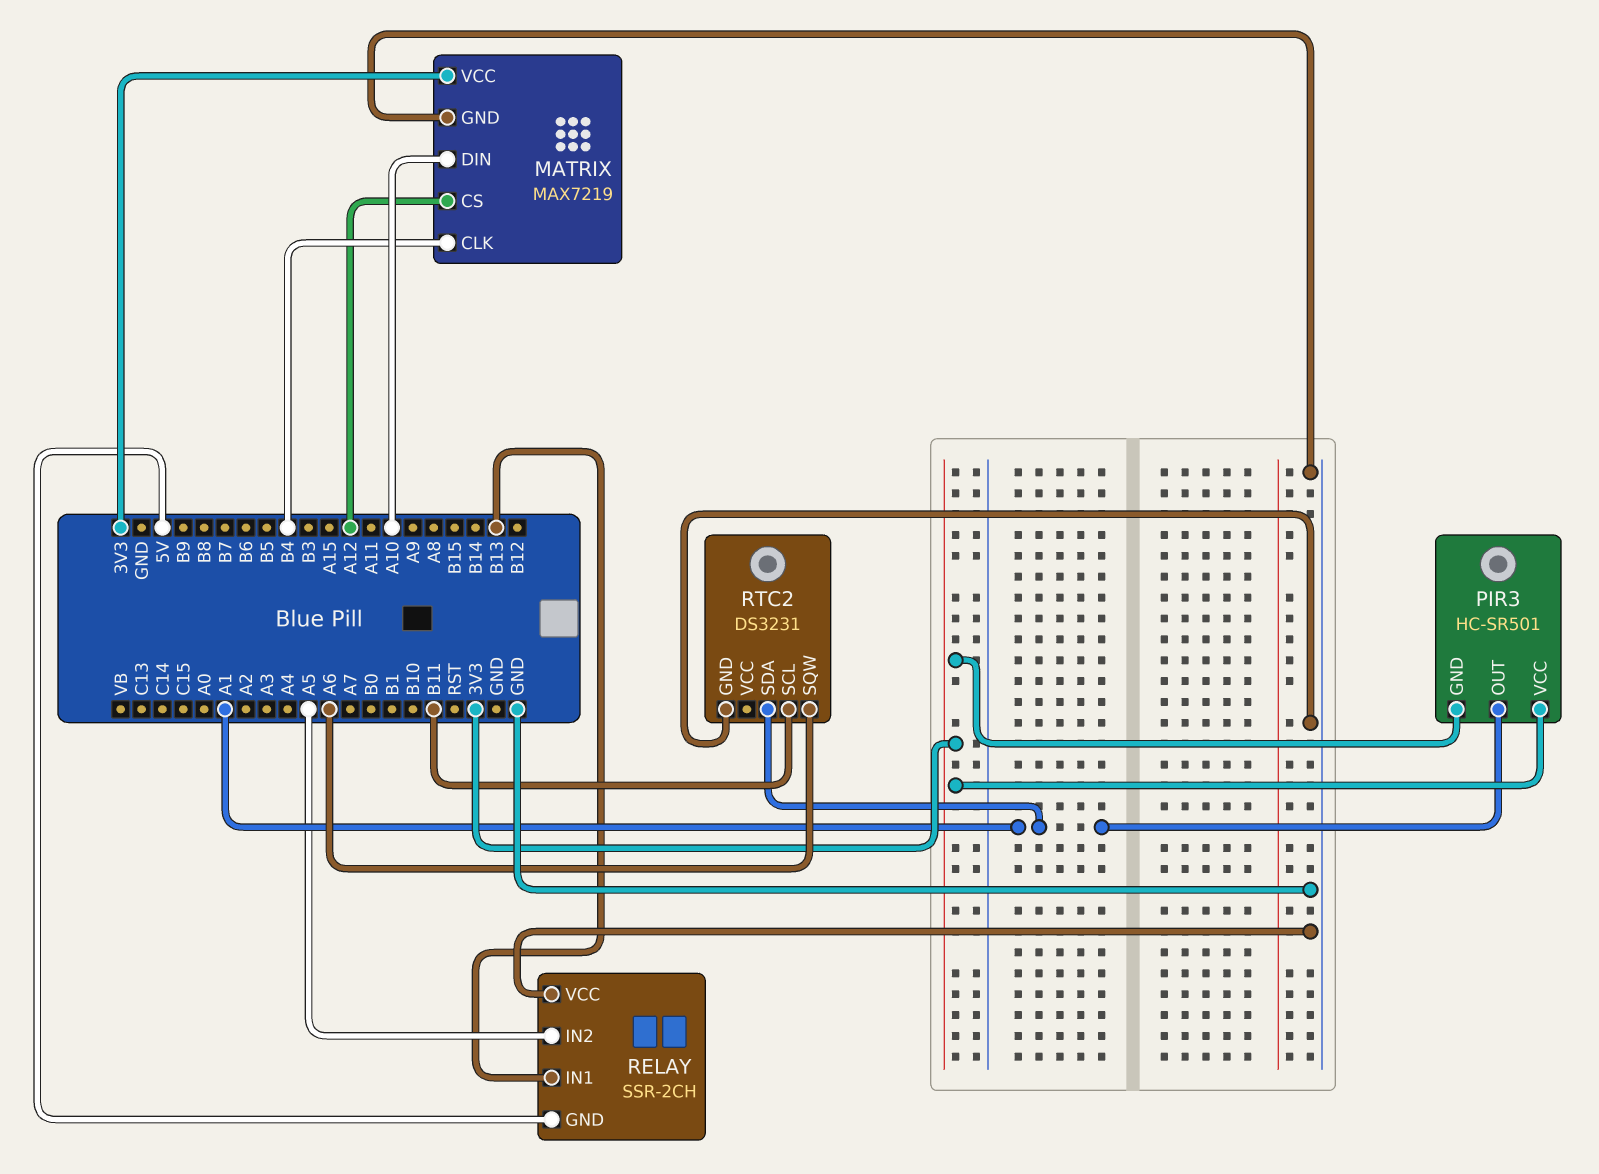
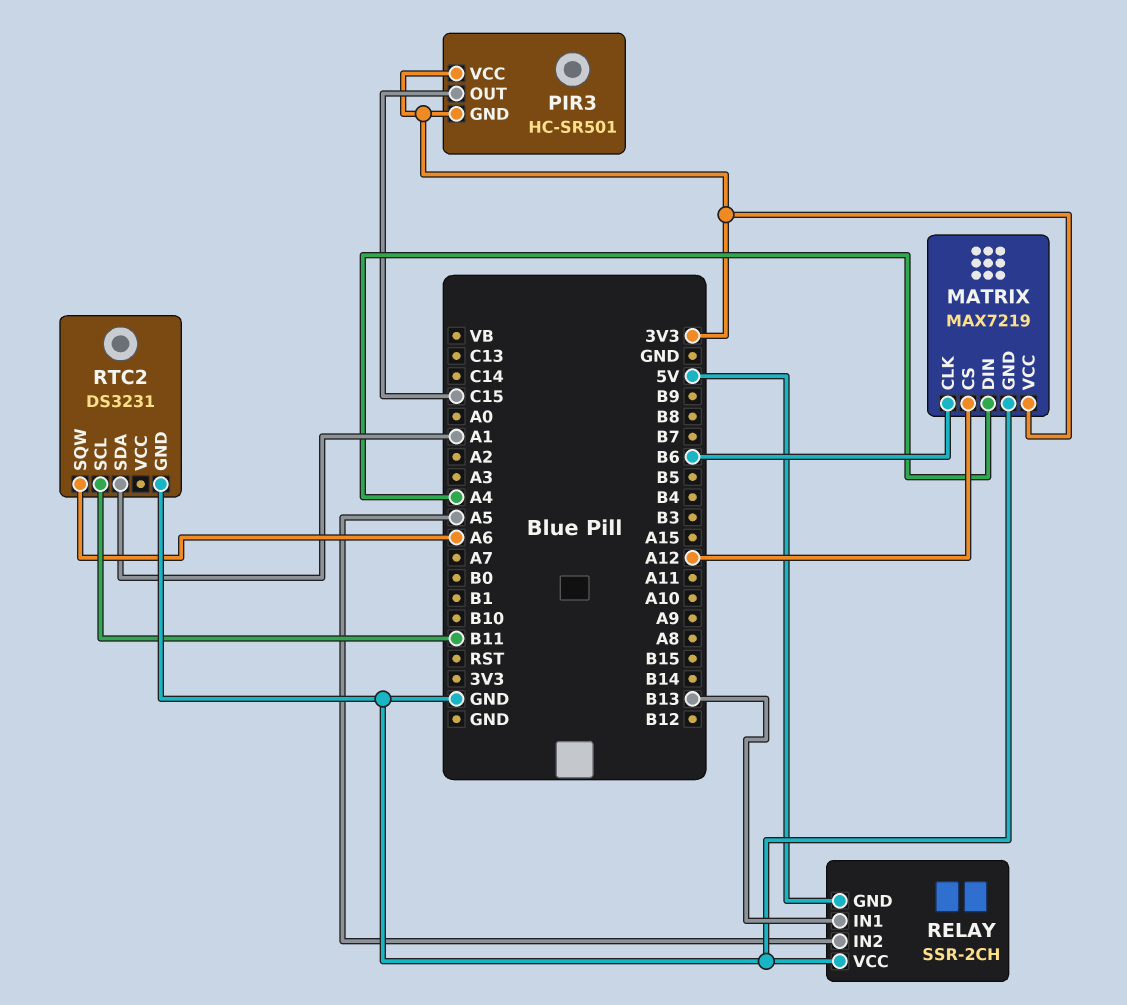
MATRIX pin CLK: B4 -> B6
MATRIX pin DIN: A10 -> A4
PIR3 pin OUT: A1 -> C15

